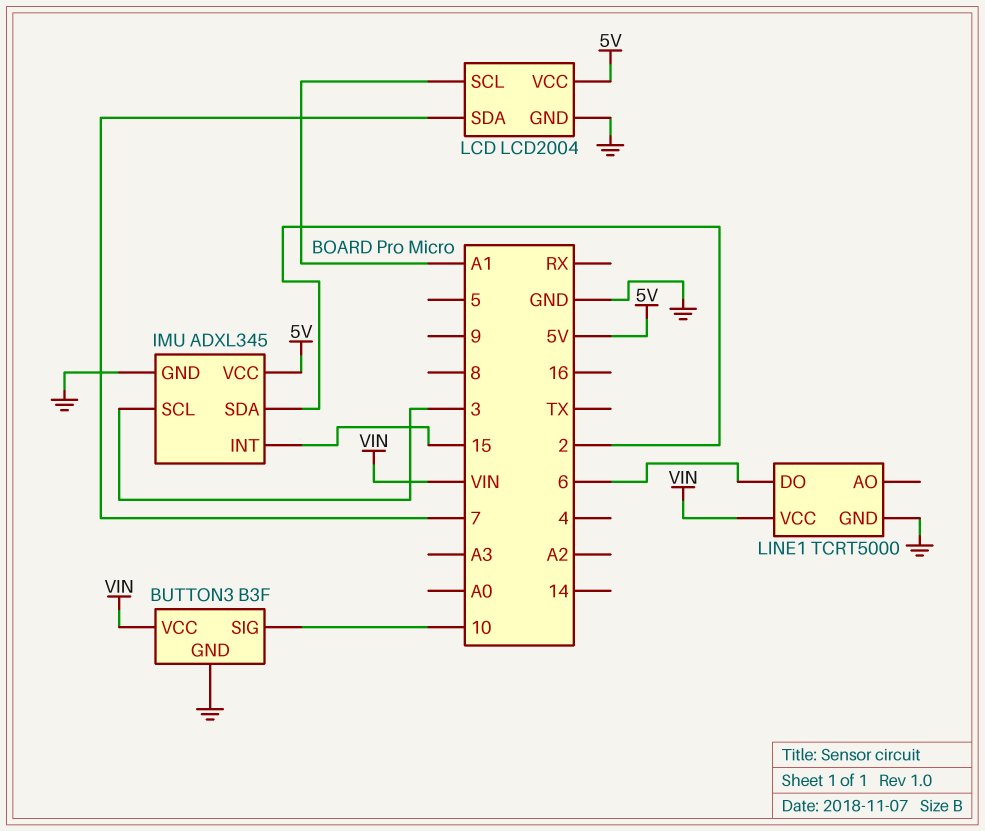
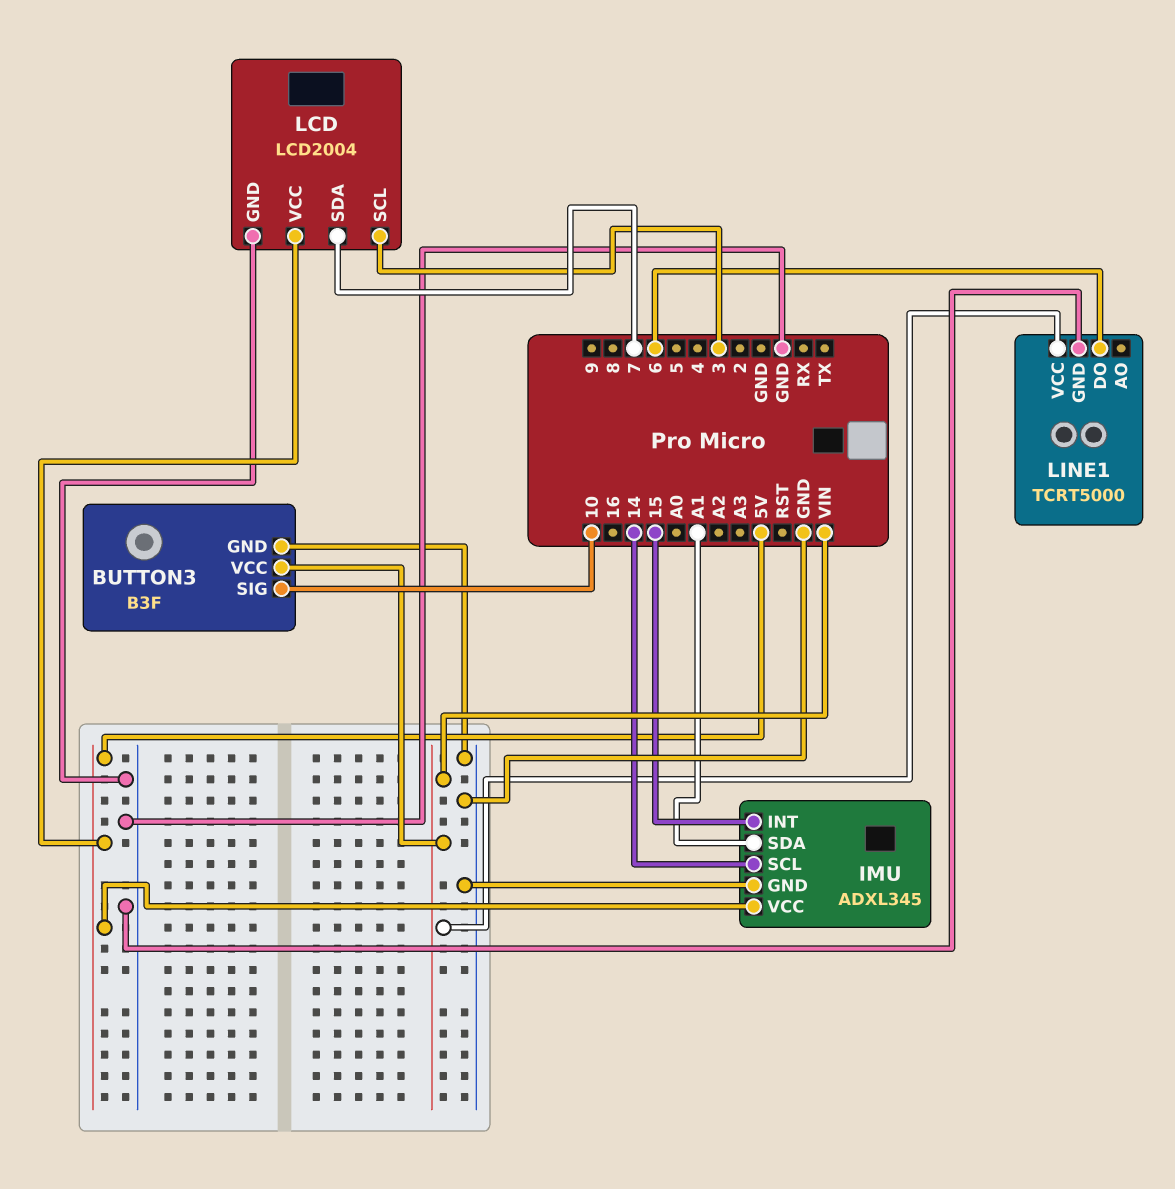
IMU pin SCL: 3 -> 14
IMU pin SDA: 2 -> A1
LCD pin SCL: A1 -> 3

